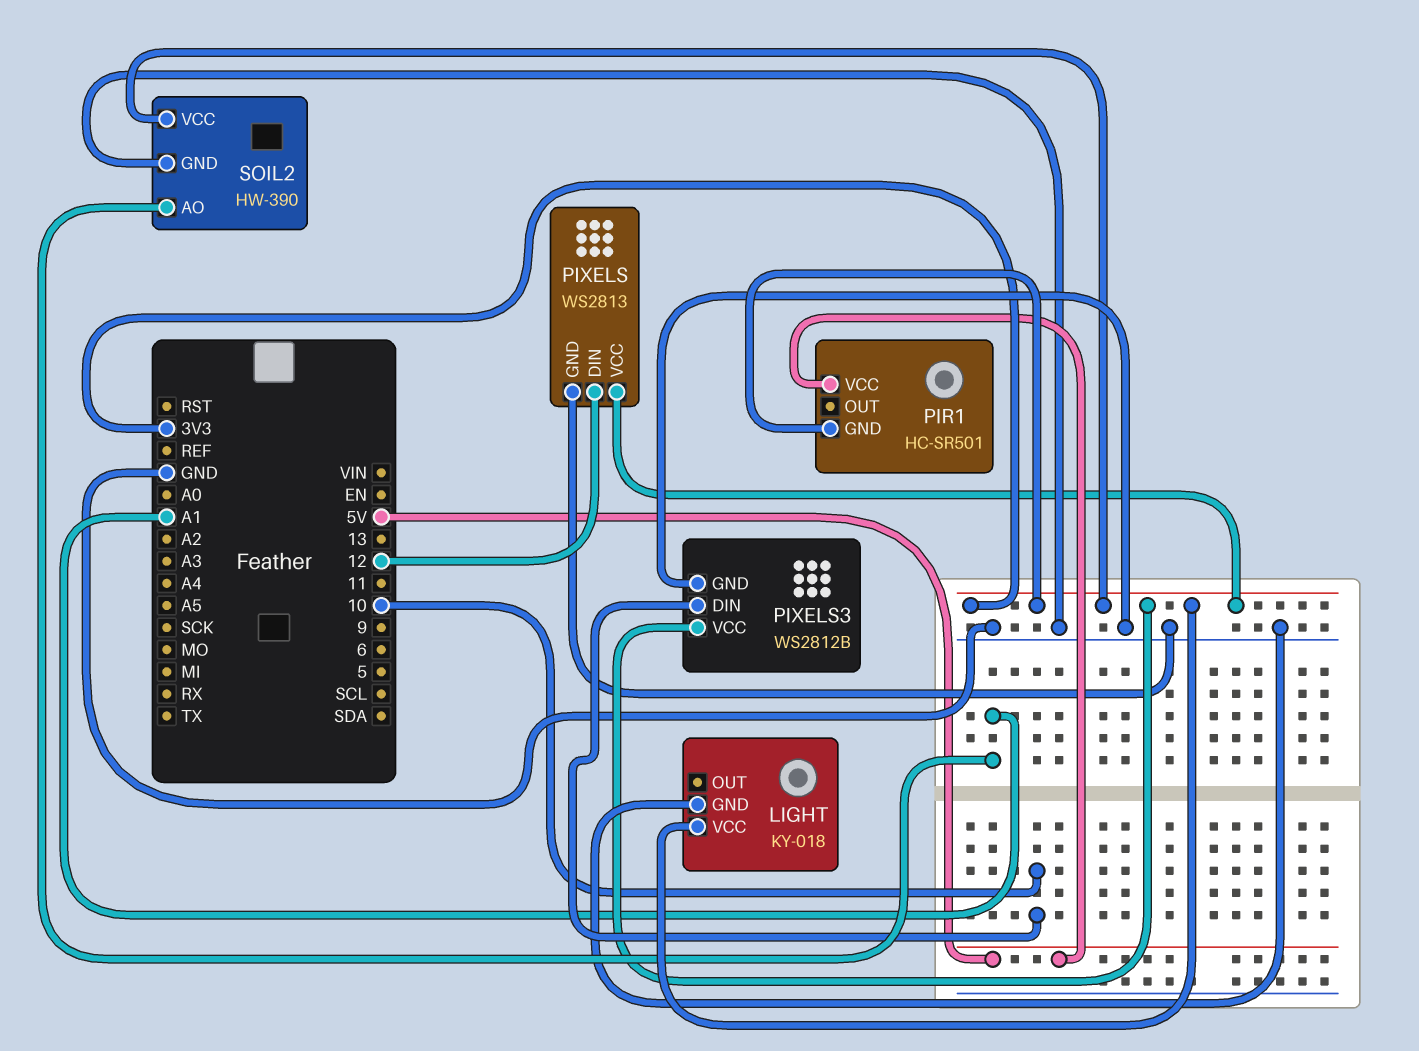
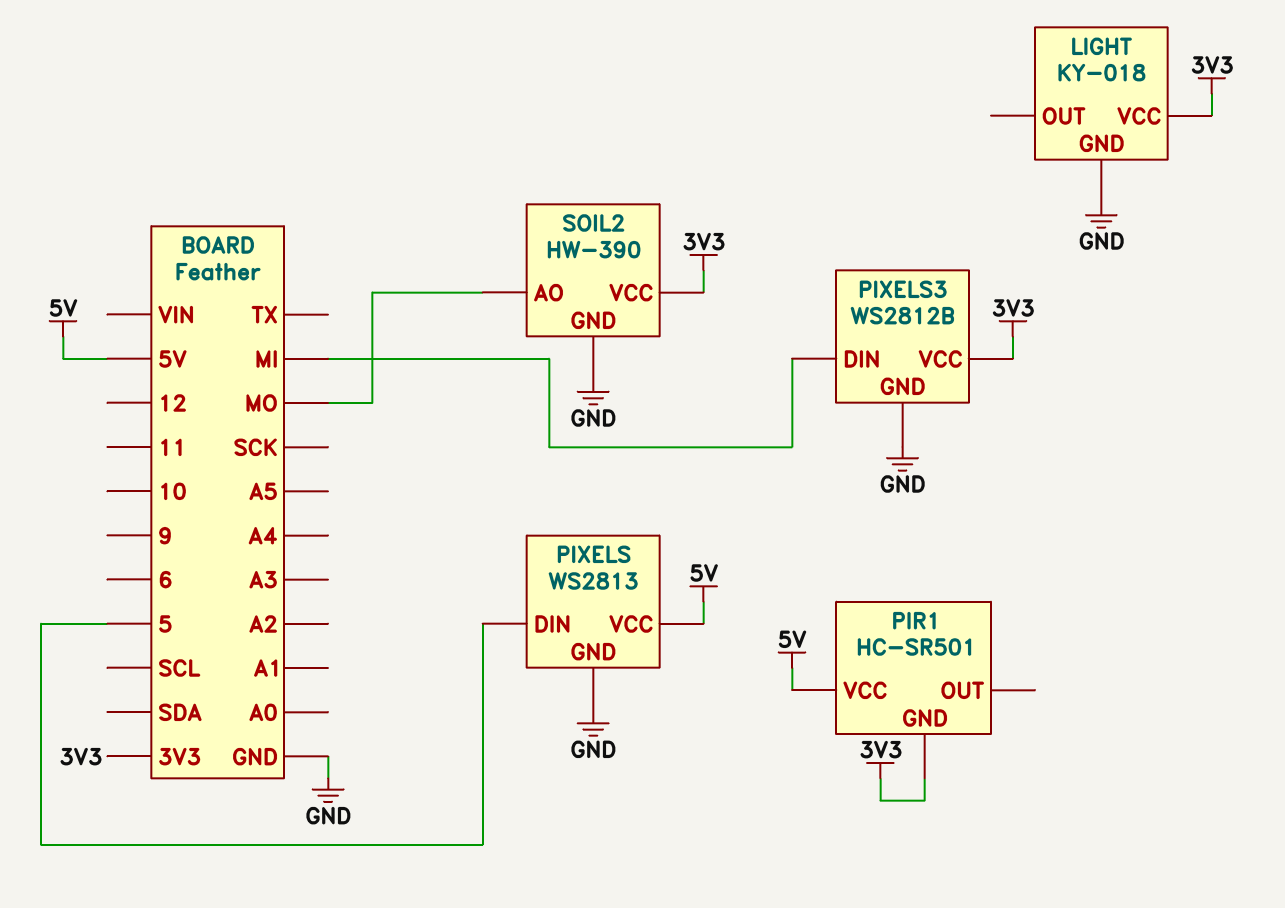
PIXELS pin DIN: 12 -> 5
PIXELS pin VCC: 3V3 -> 5V
PIXELS3 pin DIN: 10 -> MI
SOIL2 pin AO: A1 -> MO

